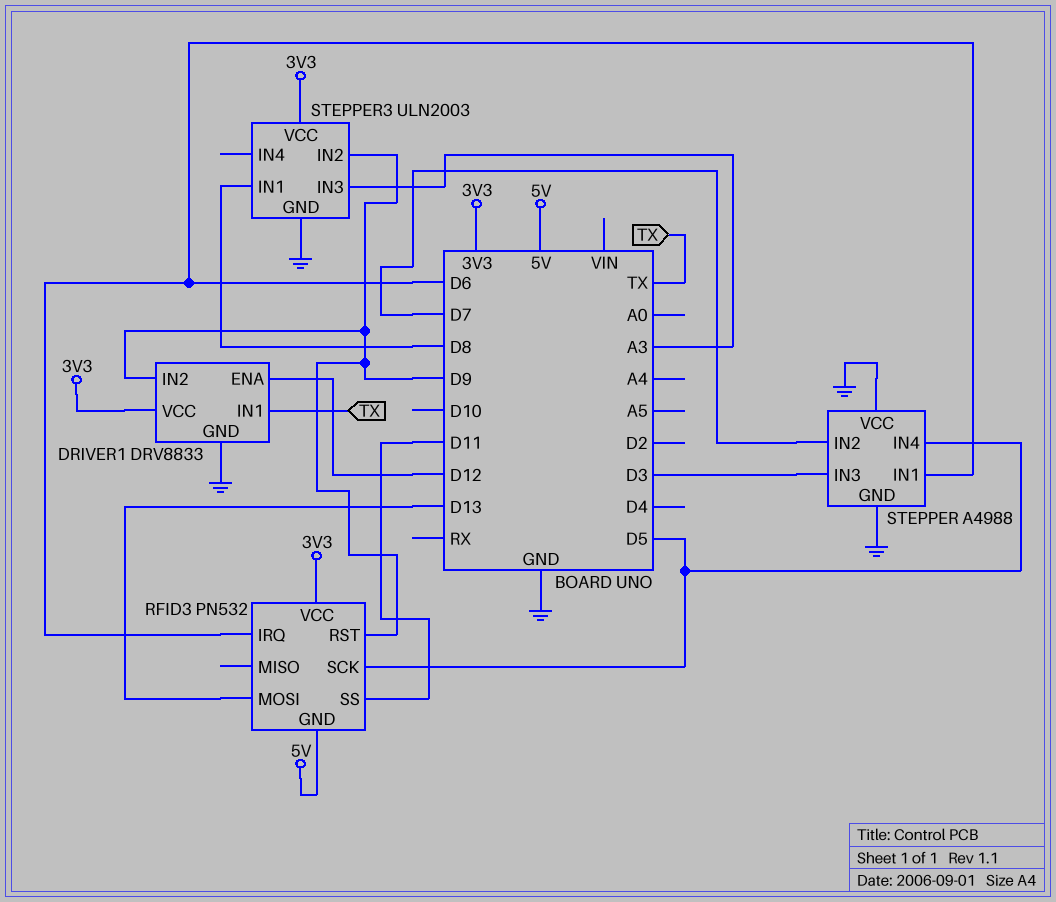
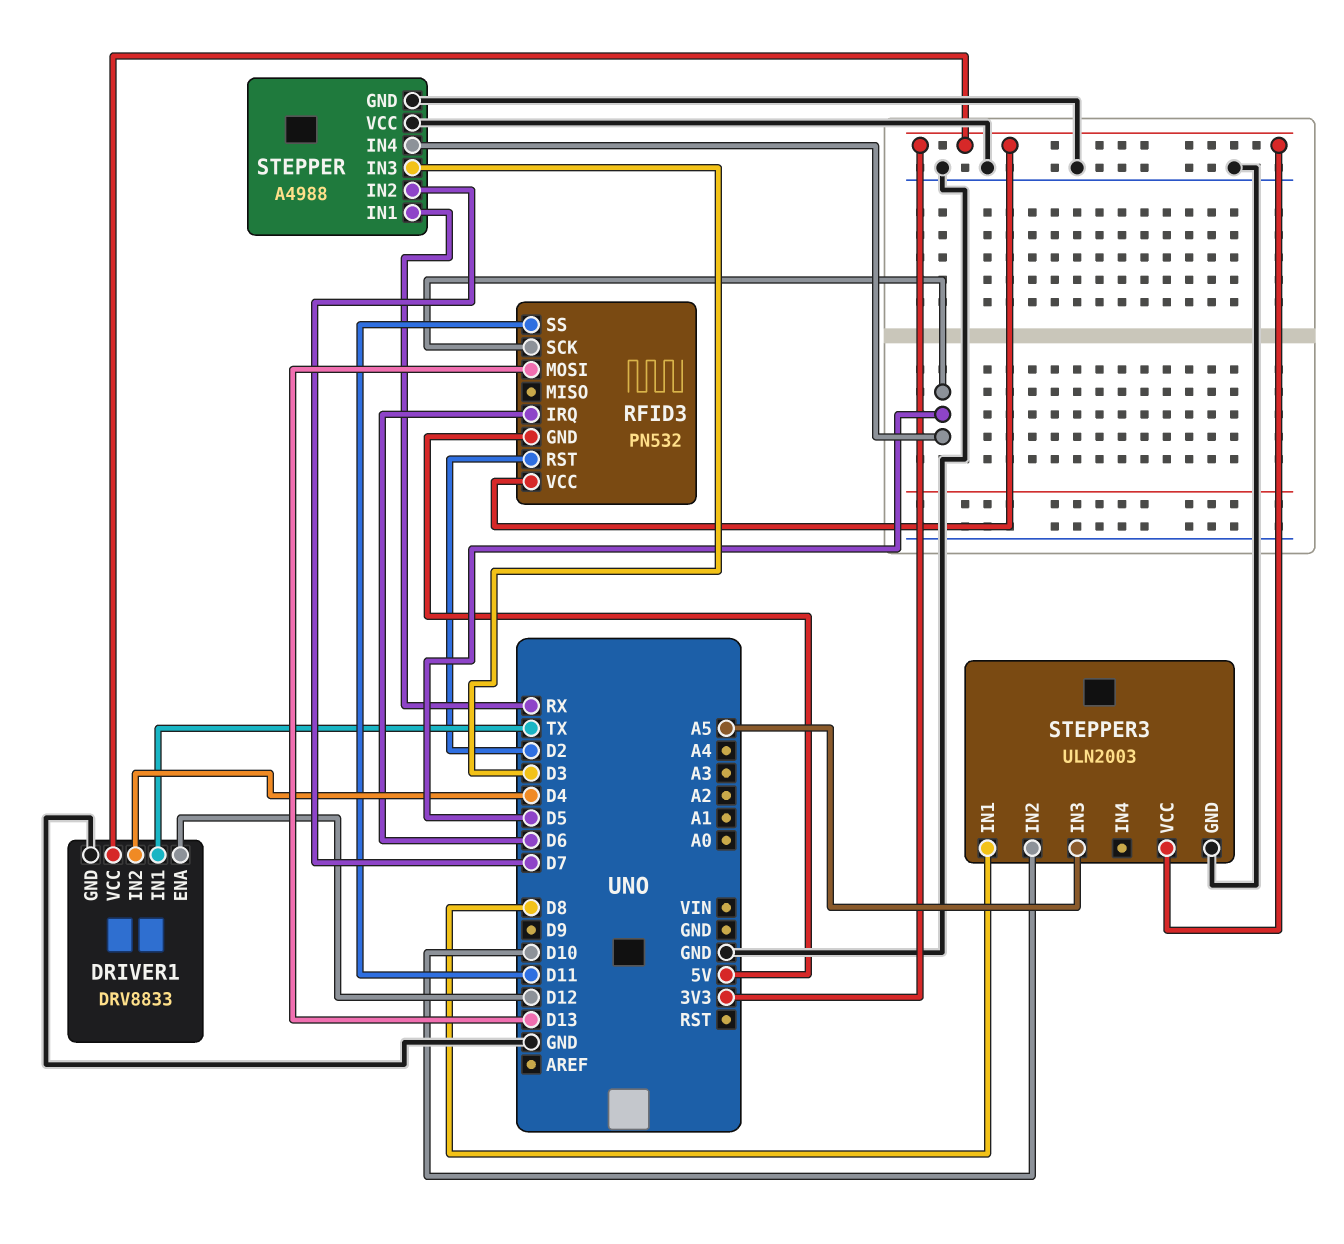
DRIVER1 pin IN2: D9 -> D4
RFID3 pin RST: D9 -> D2
STEPPER pin IN1: D6 -> RX
STEPPER3 pin IN2: D9 -> D10
STEPPER3 pin IN3: A3 -> A5

